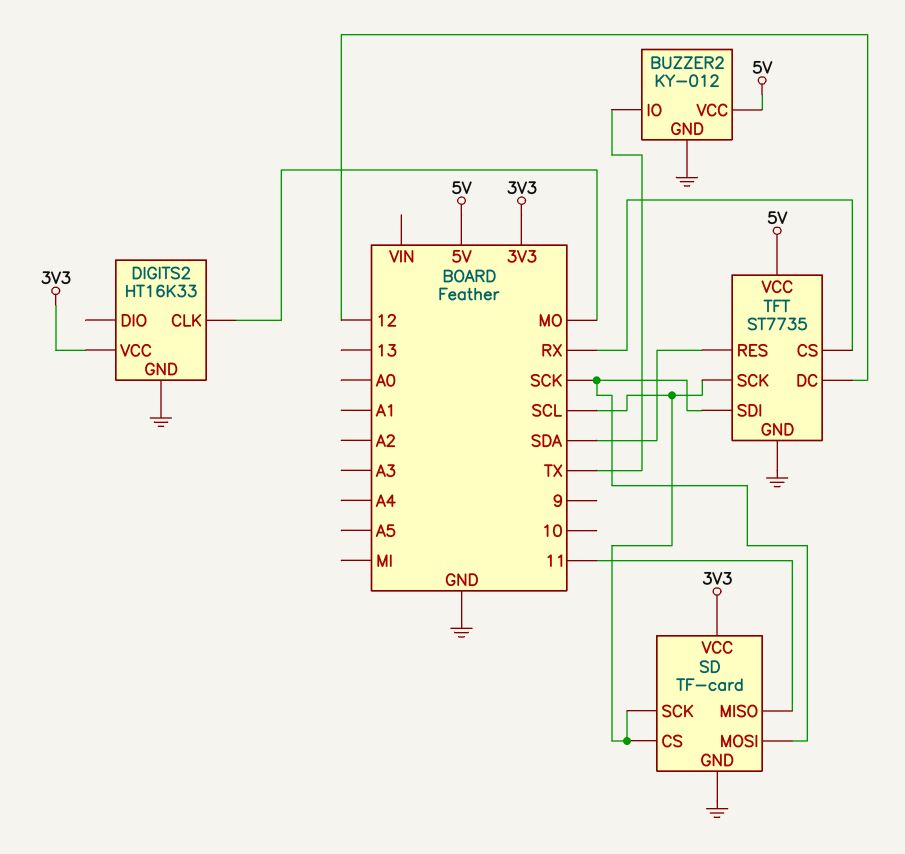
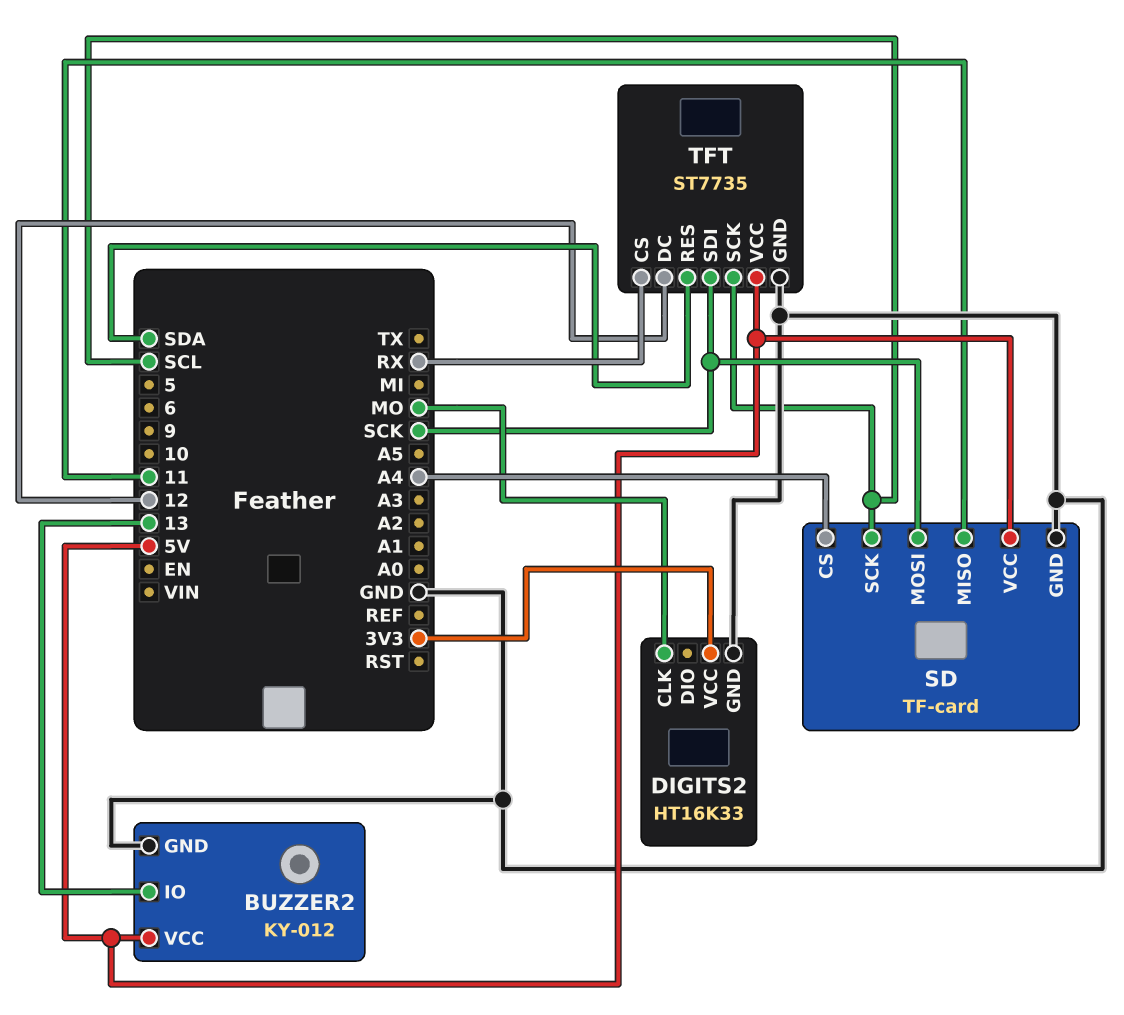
BUZZER2 pin IO: TX -> 13
SD pin CS: SCL -> A4
SD pin VCC: 3V3 -> 5V

